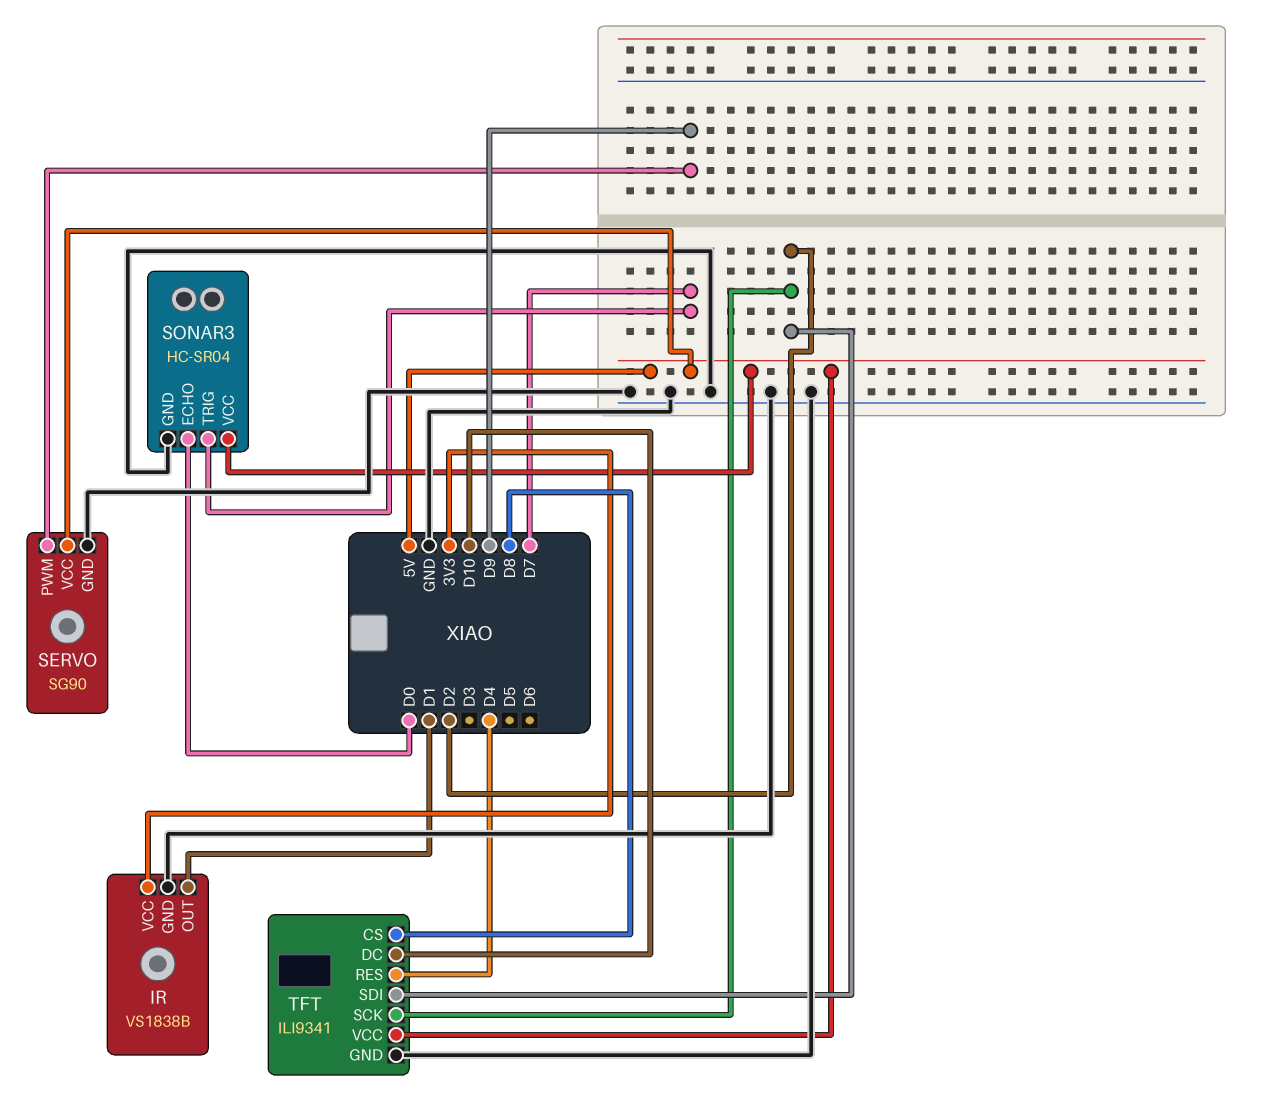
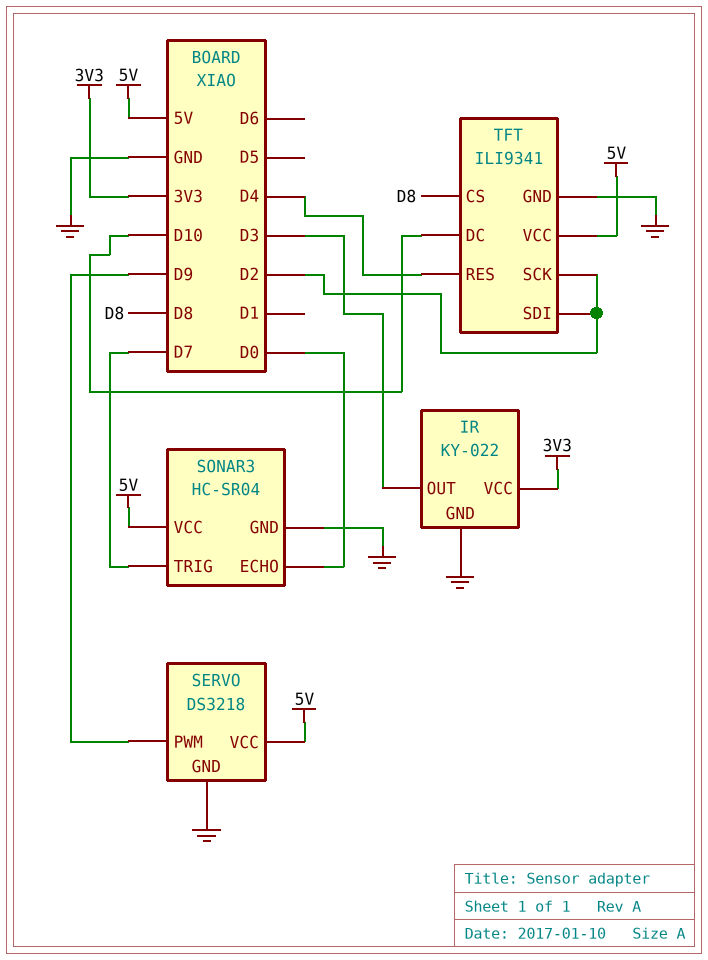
IR: VS1838B -> KY-022
IR pin OUT: D1 -> D3
SERVO: SG90 -> DS3218

